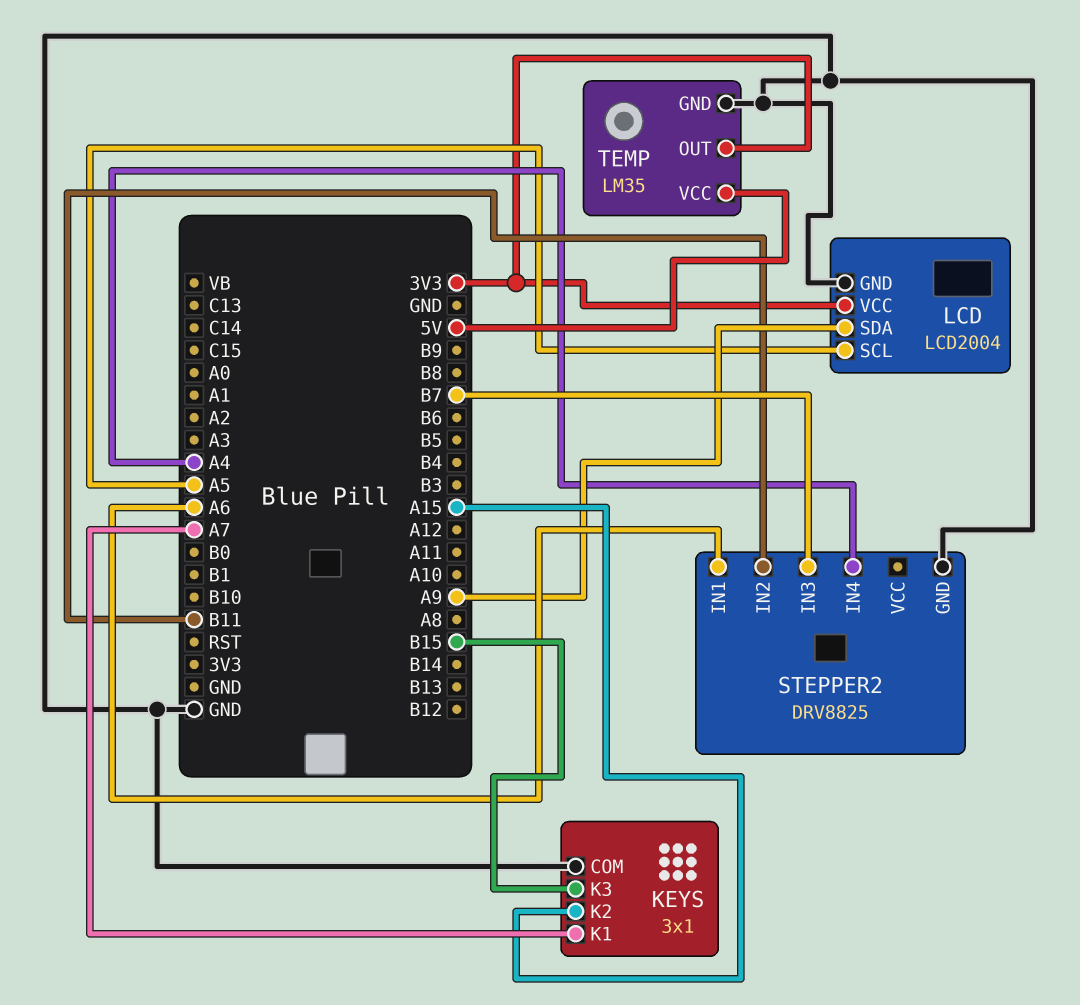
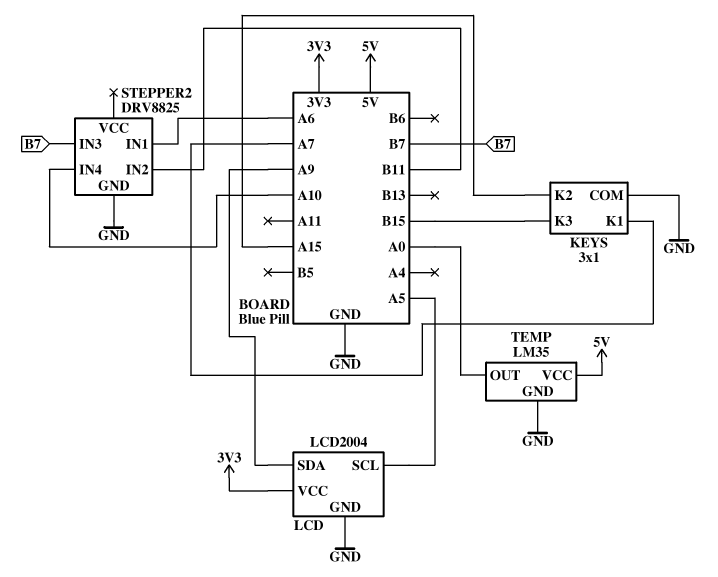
STEPPER2 pin IN4: A4 -> A10
TEMP pin OUT: 3V3 -> A0

